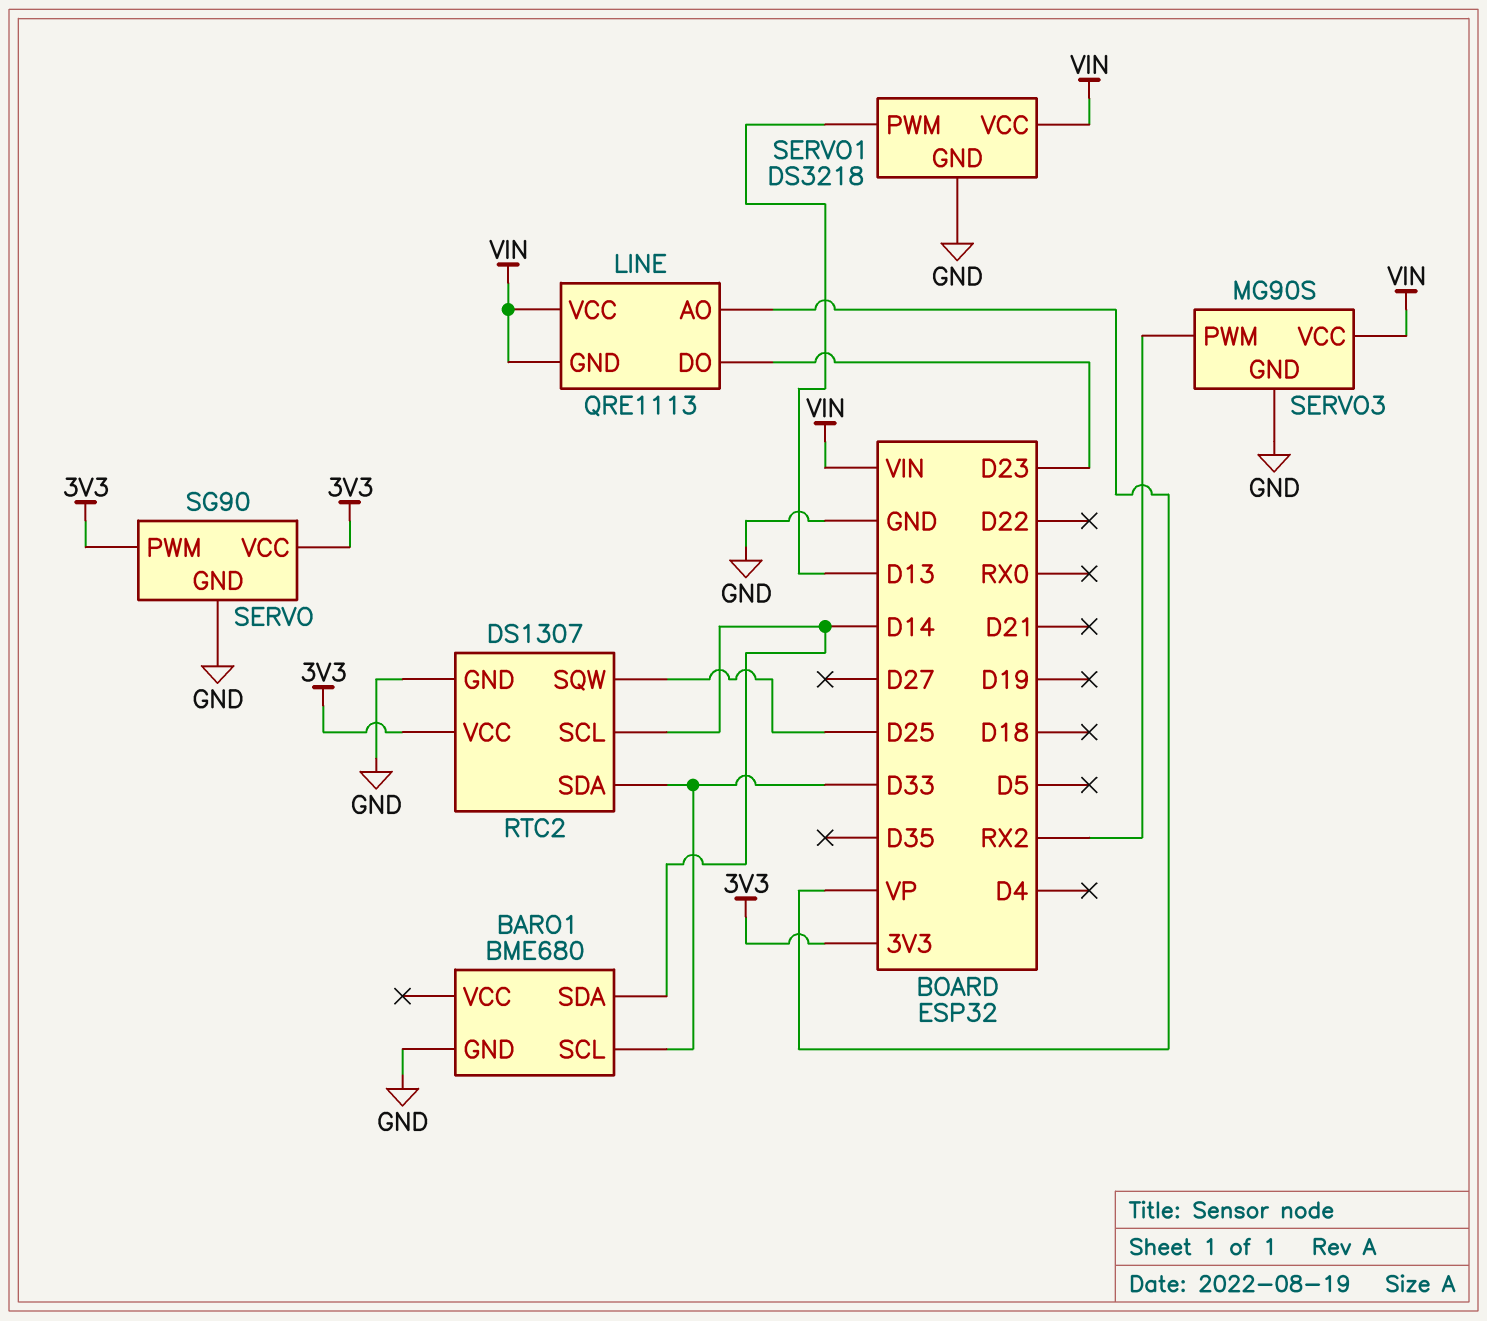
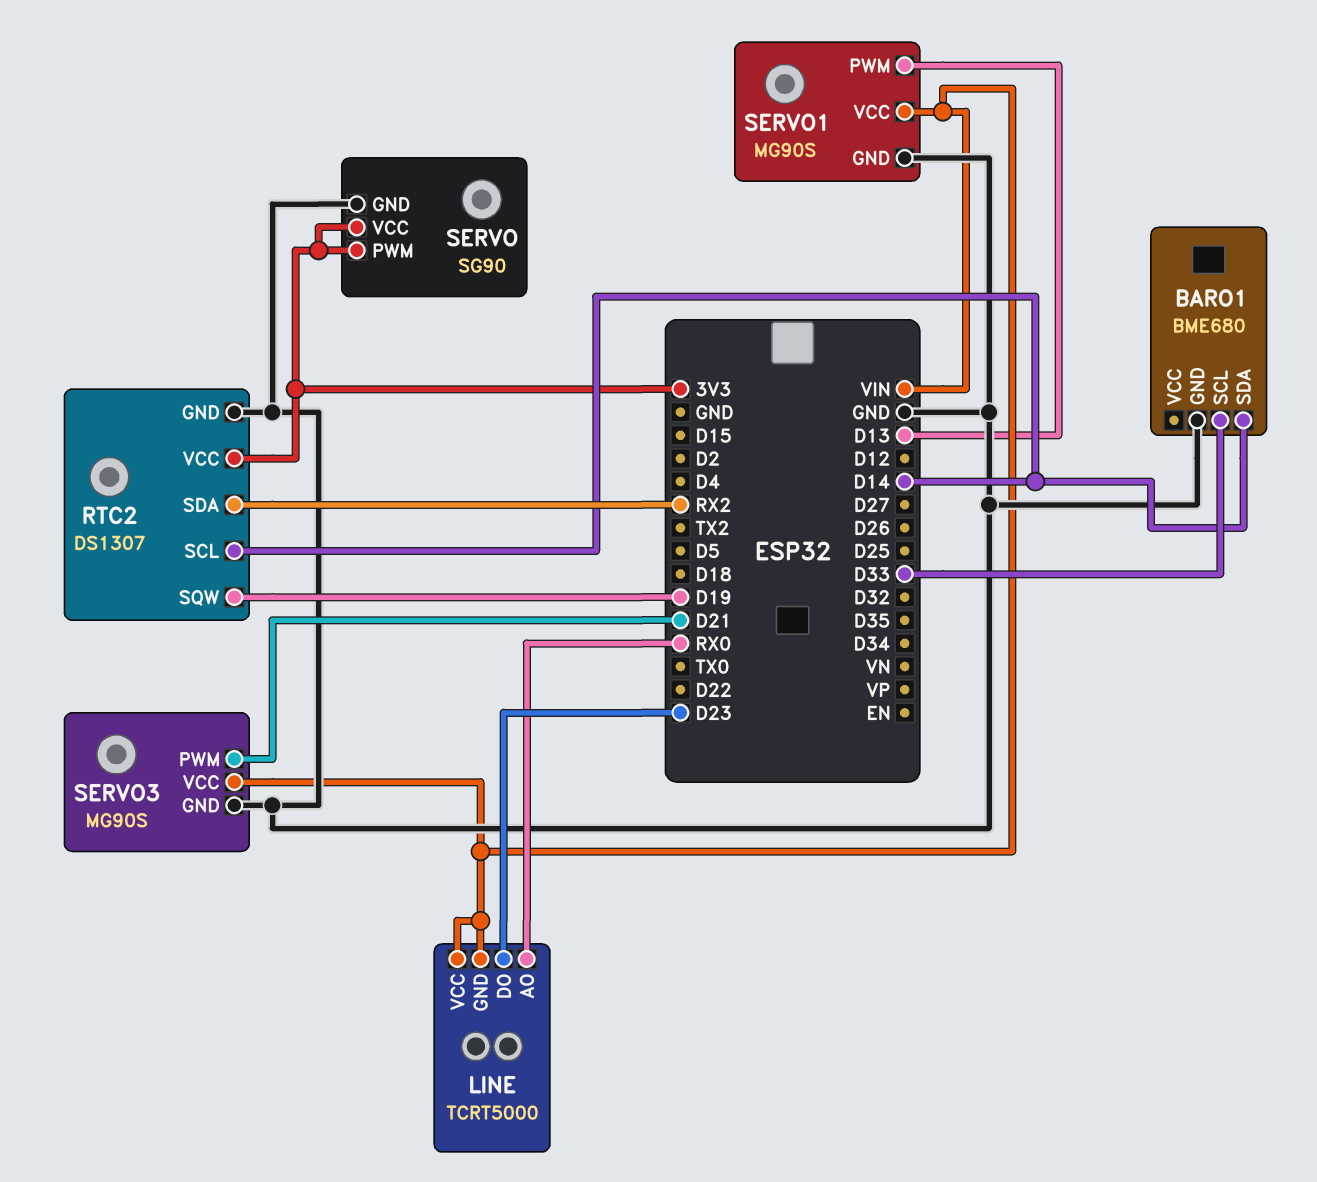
LINE: QRE1113 -> TCRT5000
LINE pin AO: VP -> RX0
RTC2 pin SDA: D33 -> RX2
RTC2 pin SQW: D25 -> D19
SERVO1: DS3218 -> MG90S
SERVO3 pin PWM: RX2 -> D21

